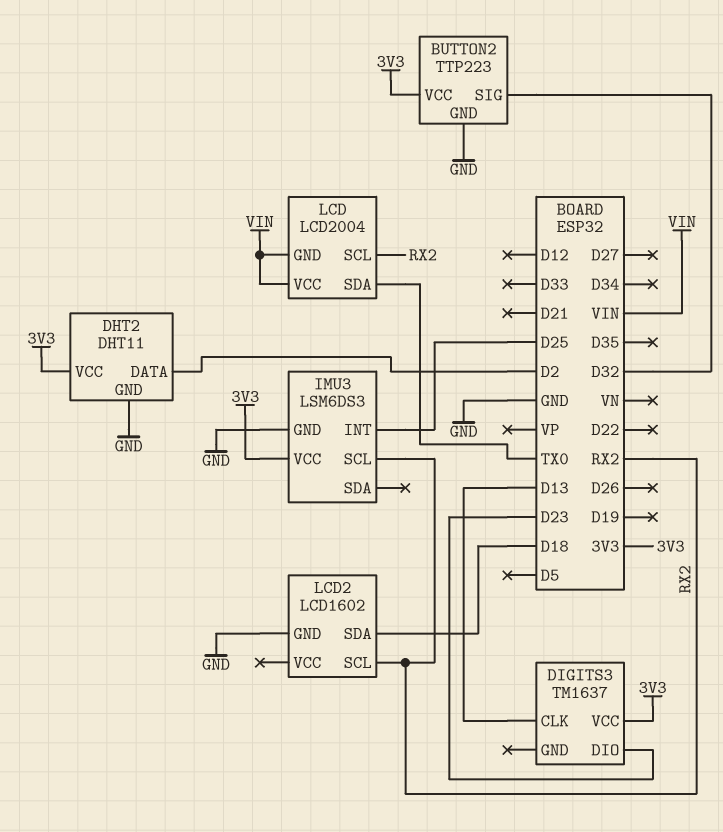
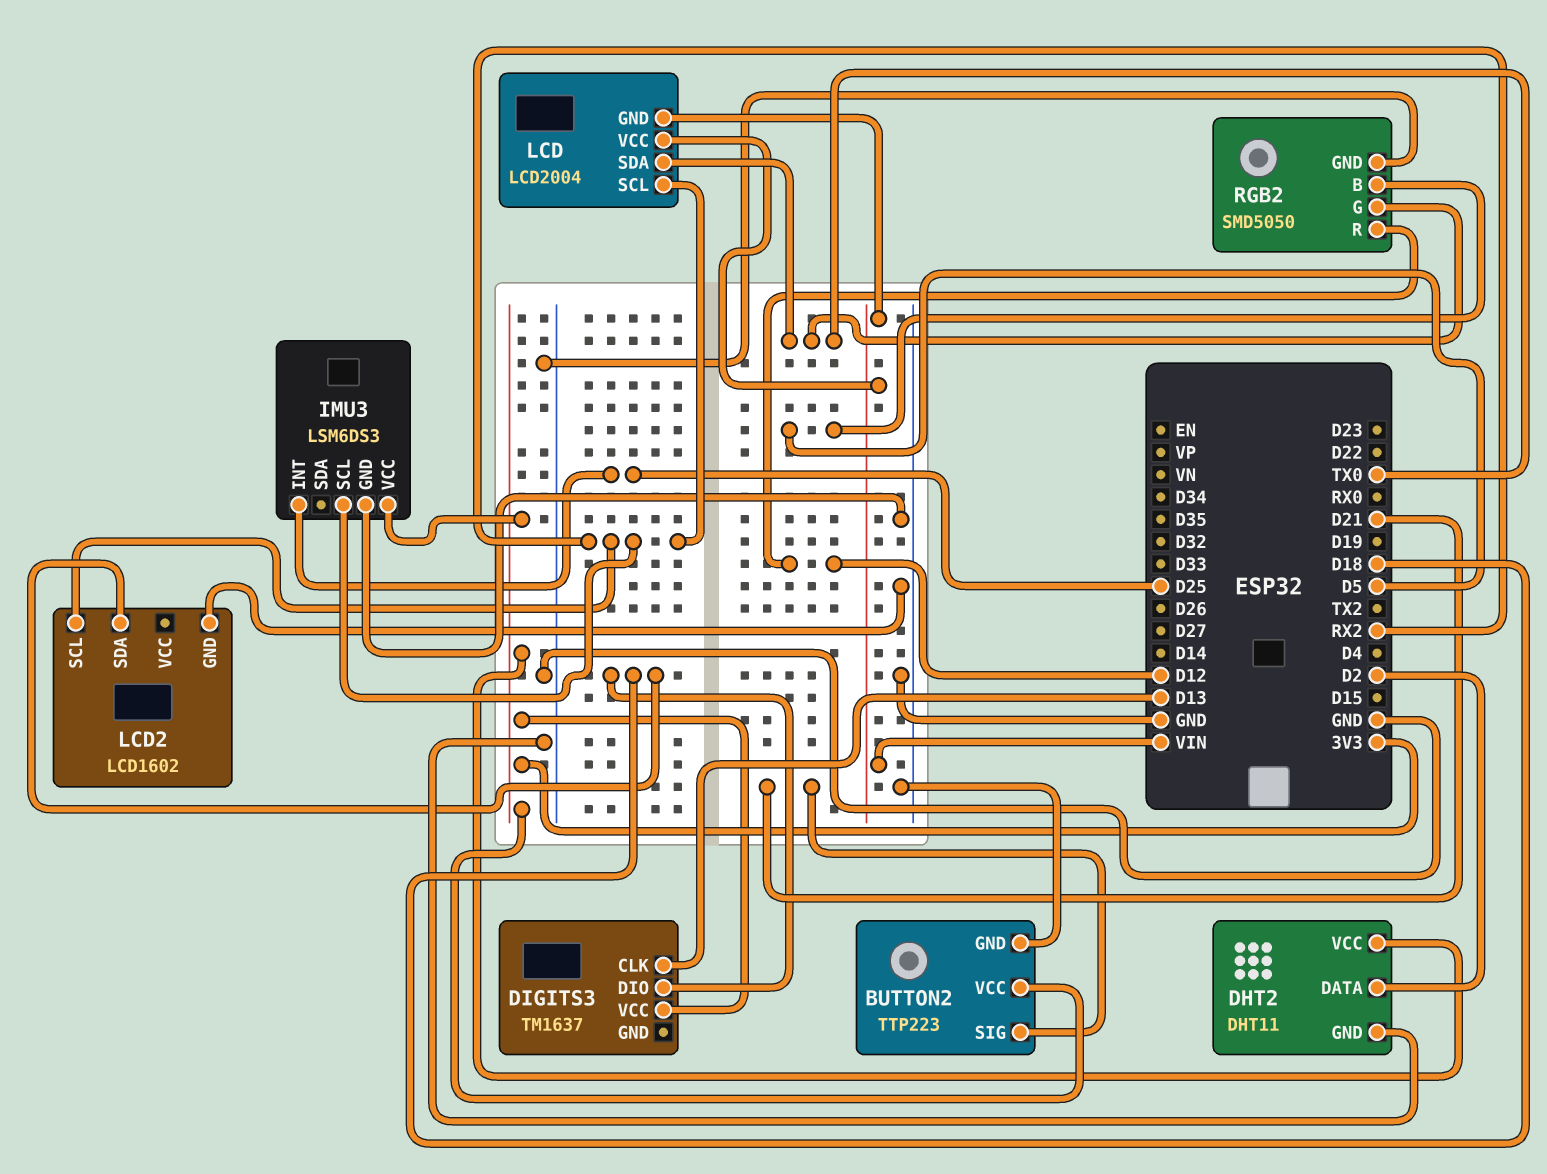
BUTTON2 pin SIG: D32 -> D21
DIGITS3 pin DIO: D23 -> D18
RGB2: none -> SMD5050
RGB2 pin B: none -> D5
RGB2 pin G: none -> TX0
RGB2 pin GND: none -> GND
RGB2 pin R: none -> D12

